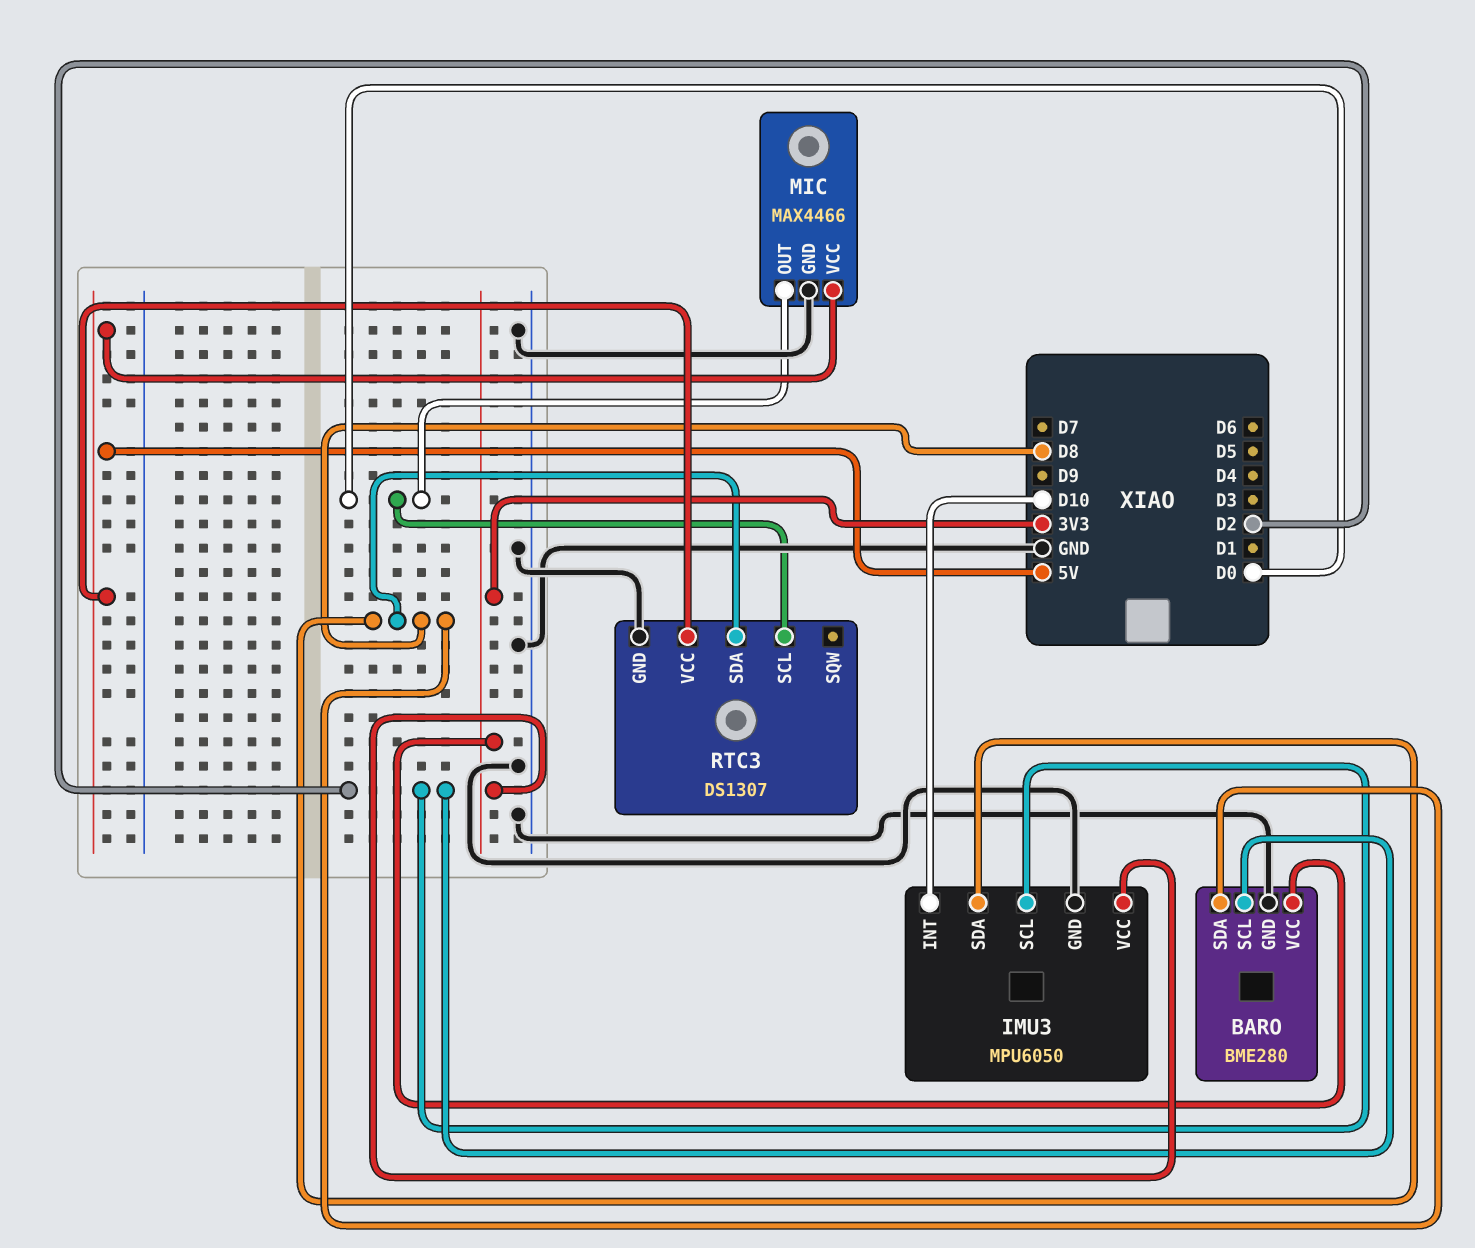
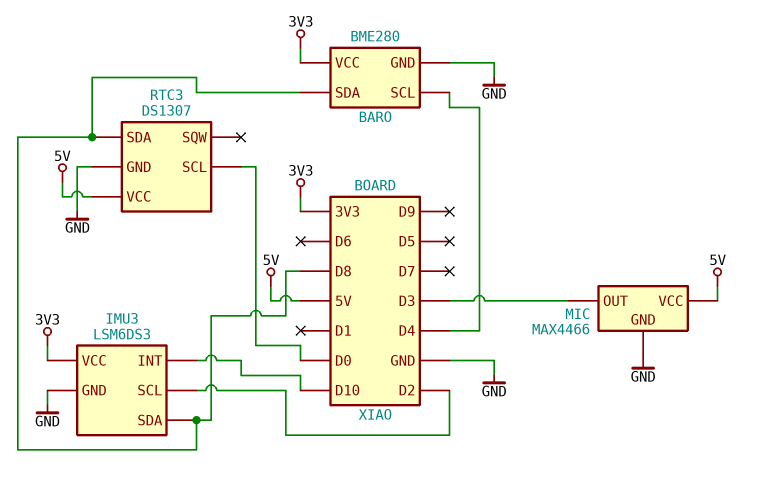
BARO pin SCL: D2 -> D4
IMU3: MPU6050 -> LSM6DS3
MIC pin OUT: D0 -> D3

